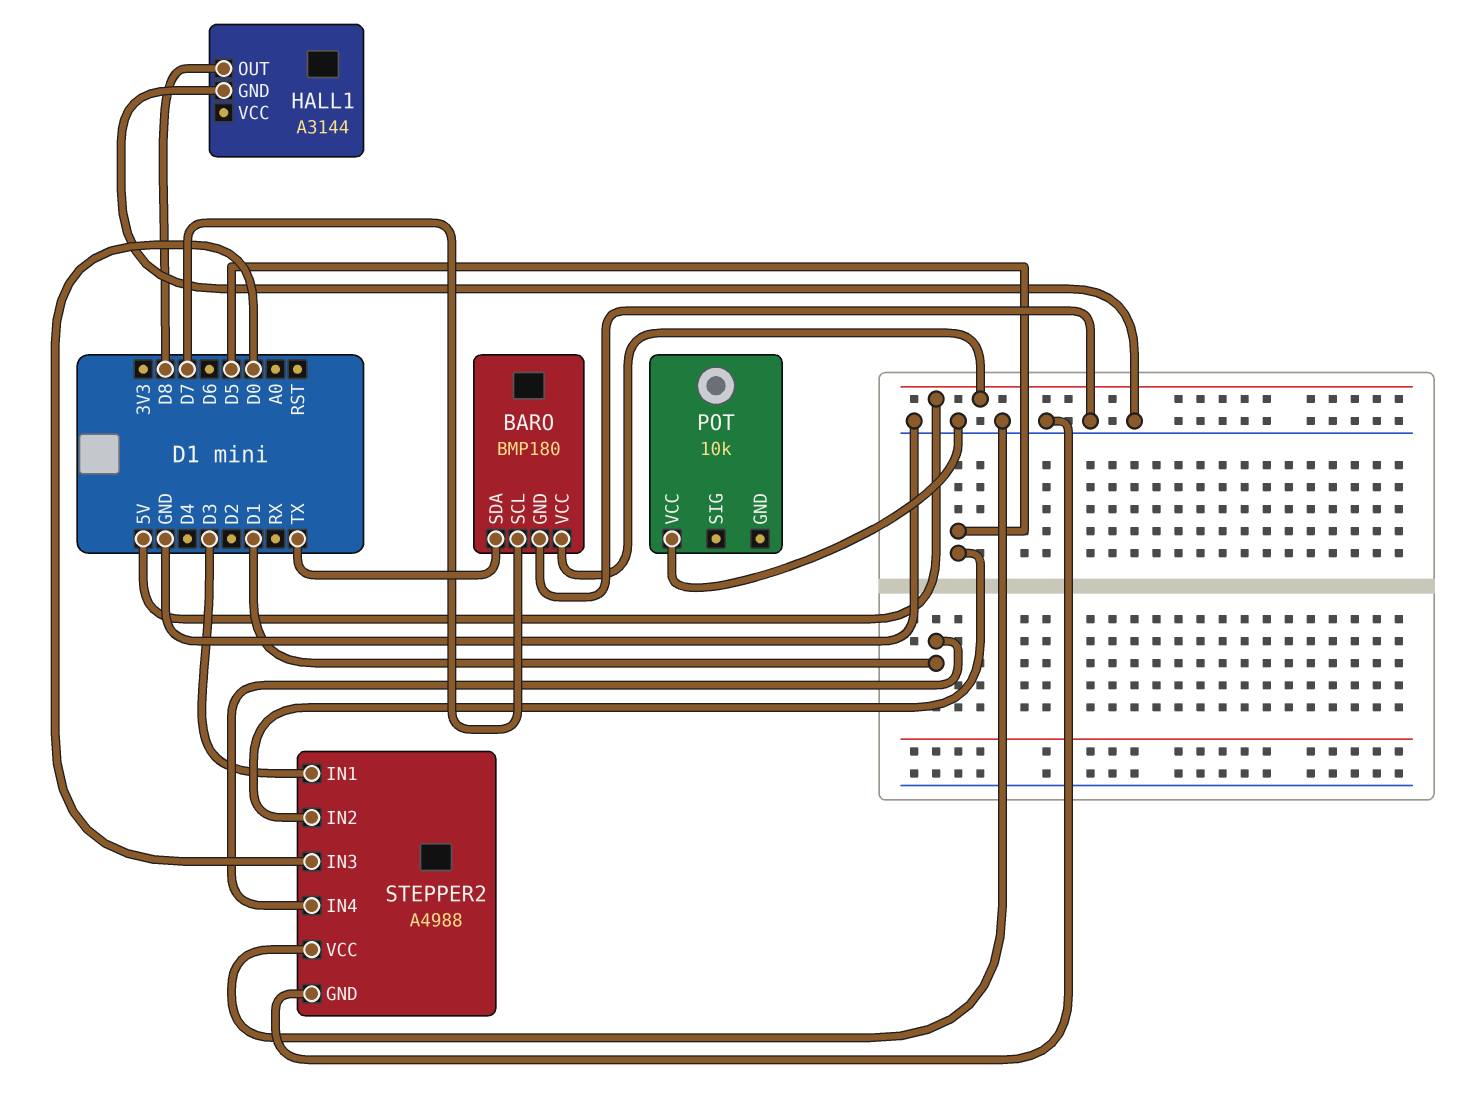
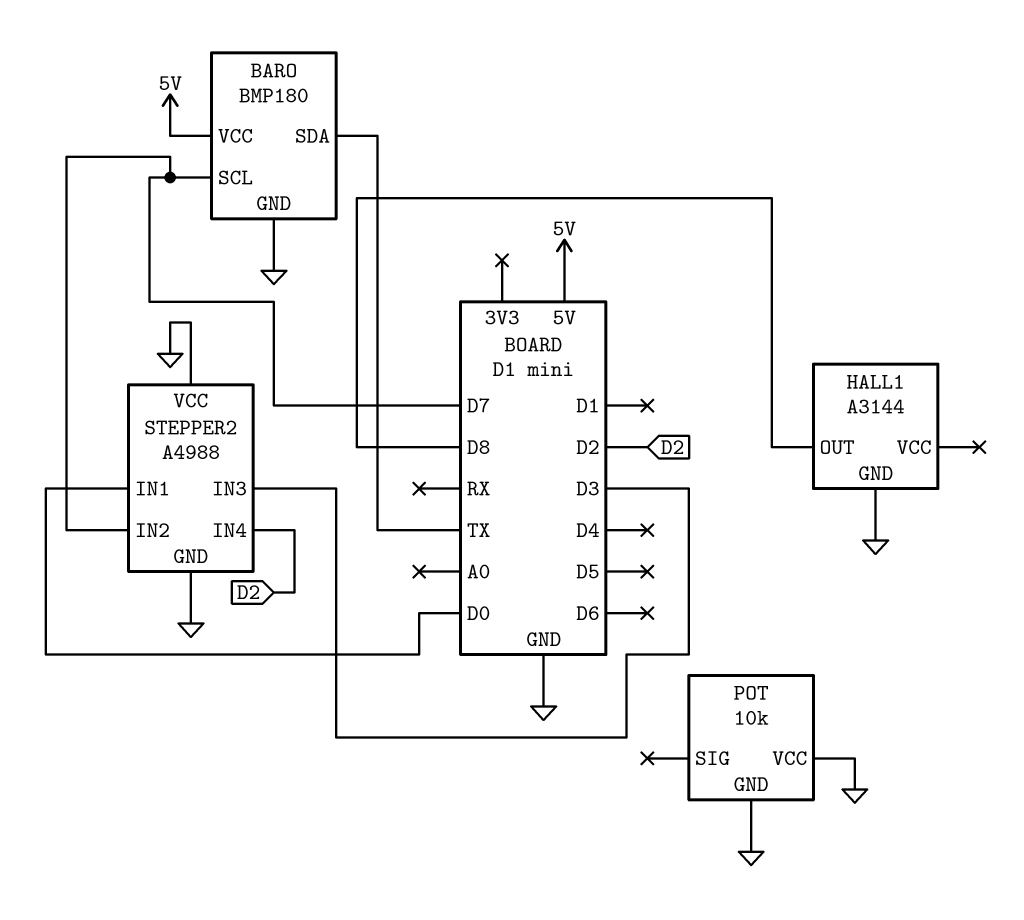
POT pin GND: none -> GND
STEPPER2 pin IN1: D3 -> D0
STEPPER2 pin IN2: D5 -> D7
STEPPER2 pin IN3: D0 -> D3
STEPPER2 pin IN4: D1 -> D2

